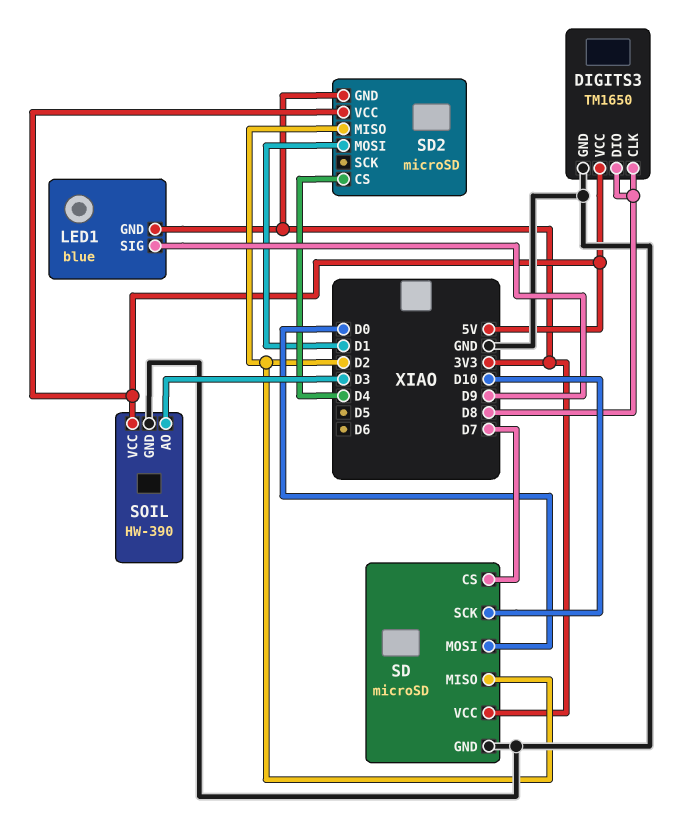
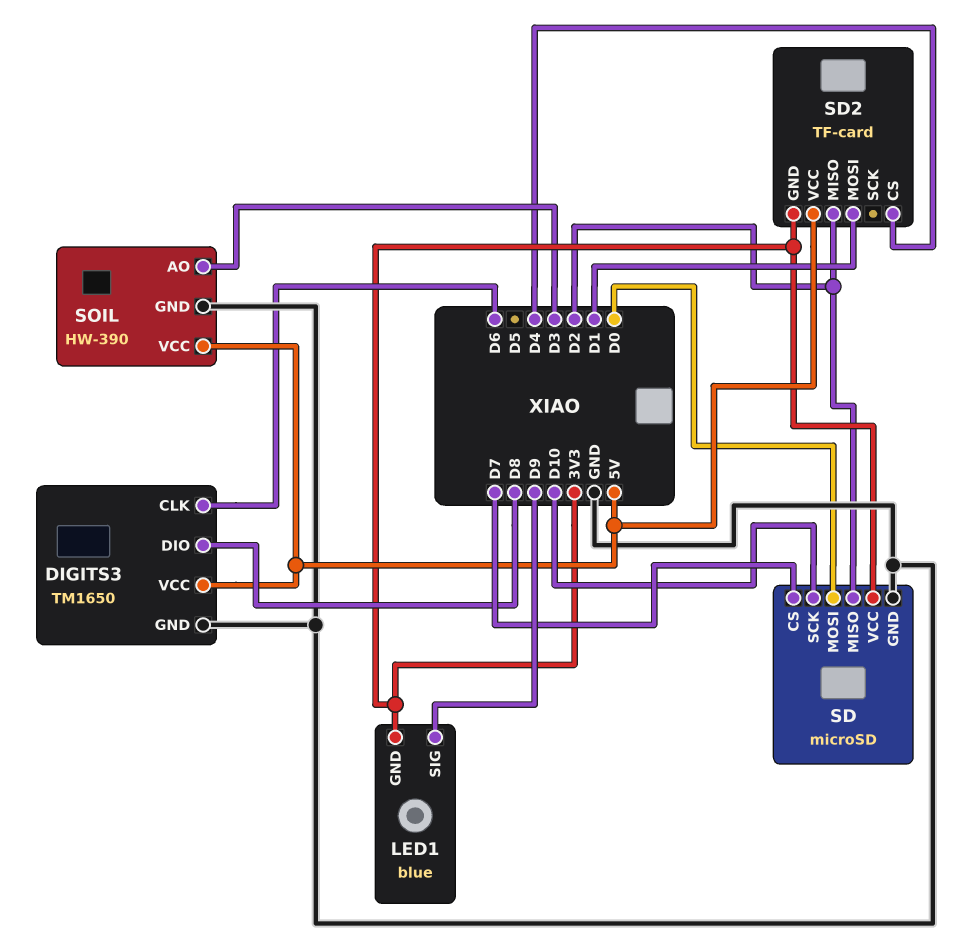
DIGITS3 pin CLK: D8 -> D6
SD2: microSD -> TF-card

